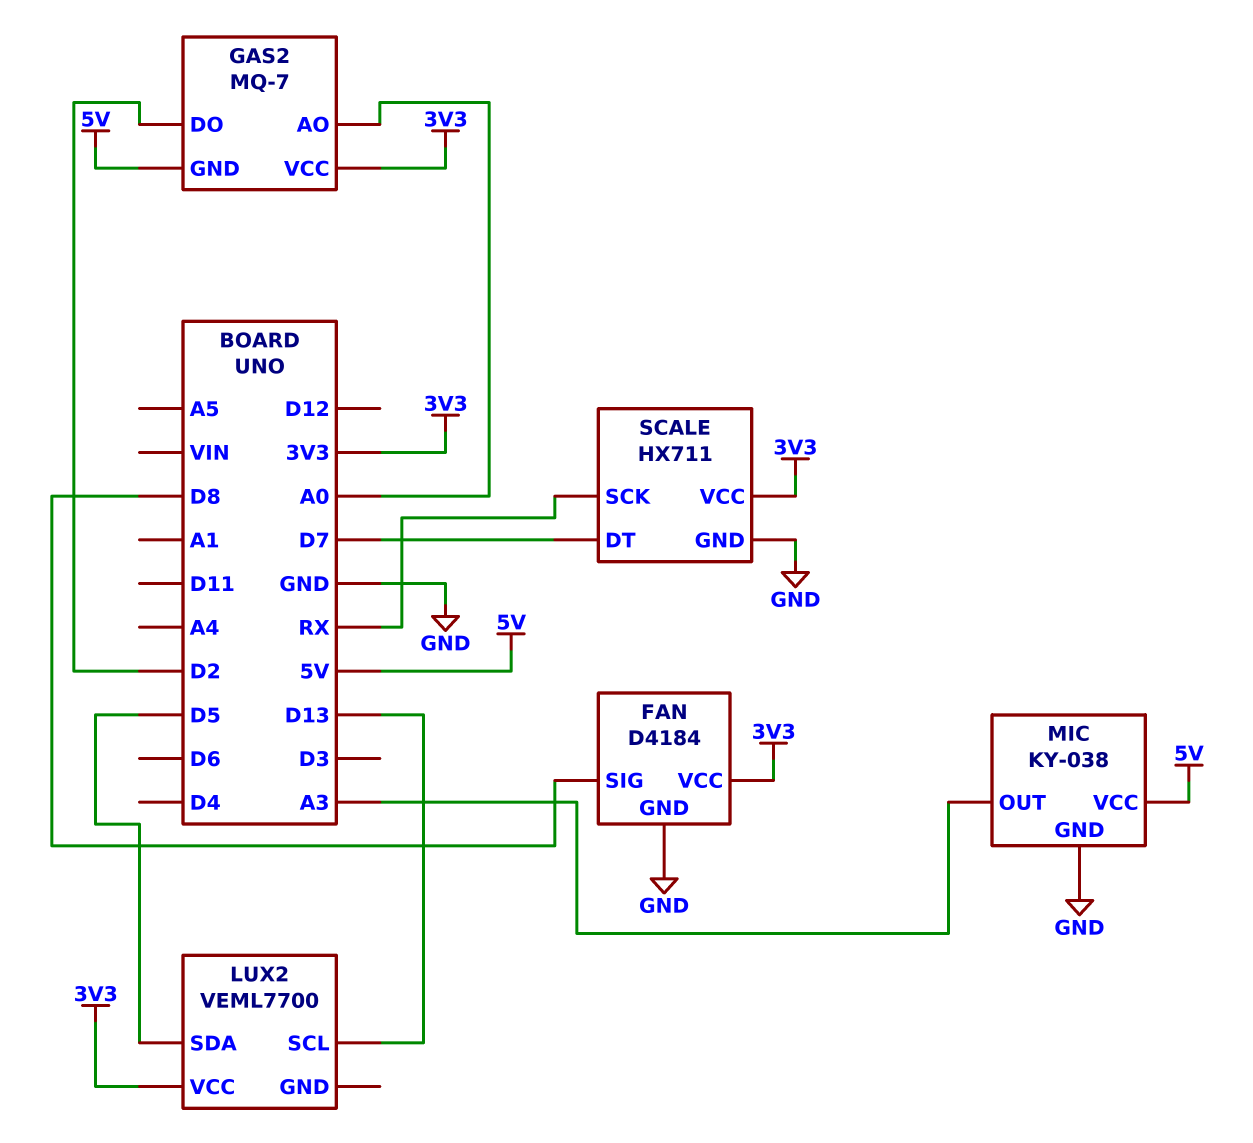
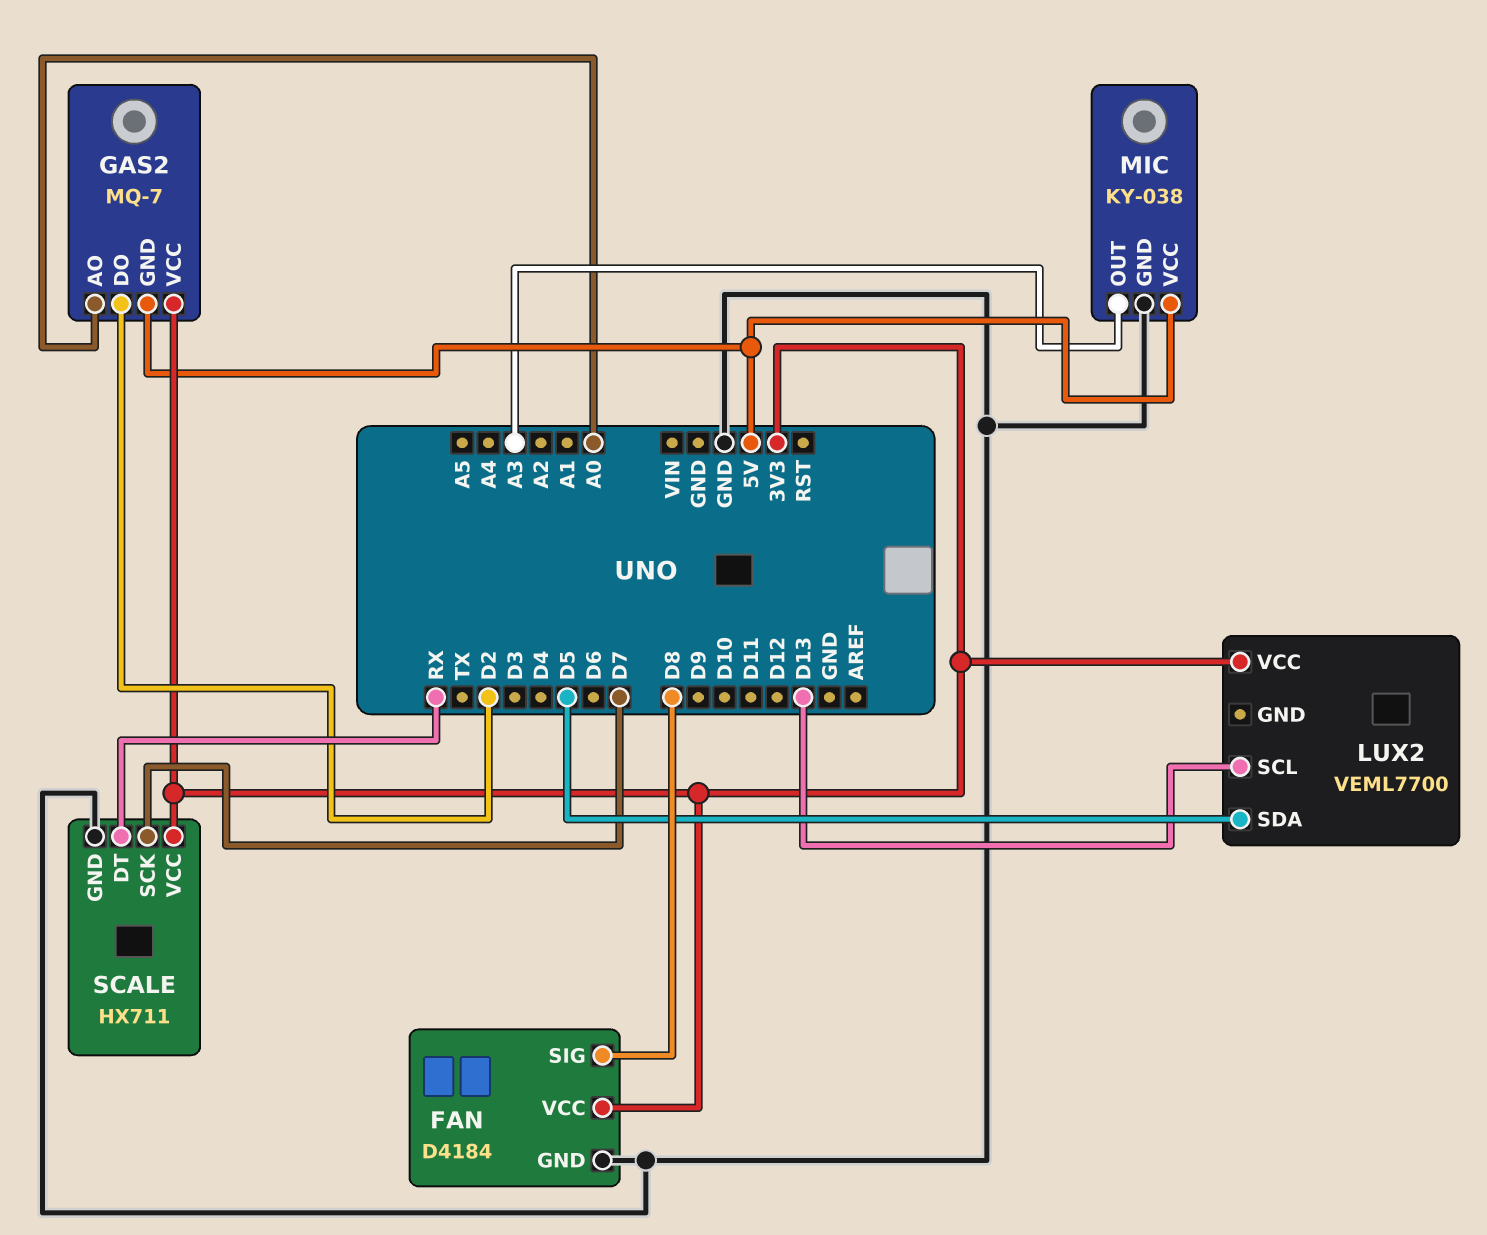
SCALE pin DT: D7 -> RX
SCALE pin SCK: RX -> D7

